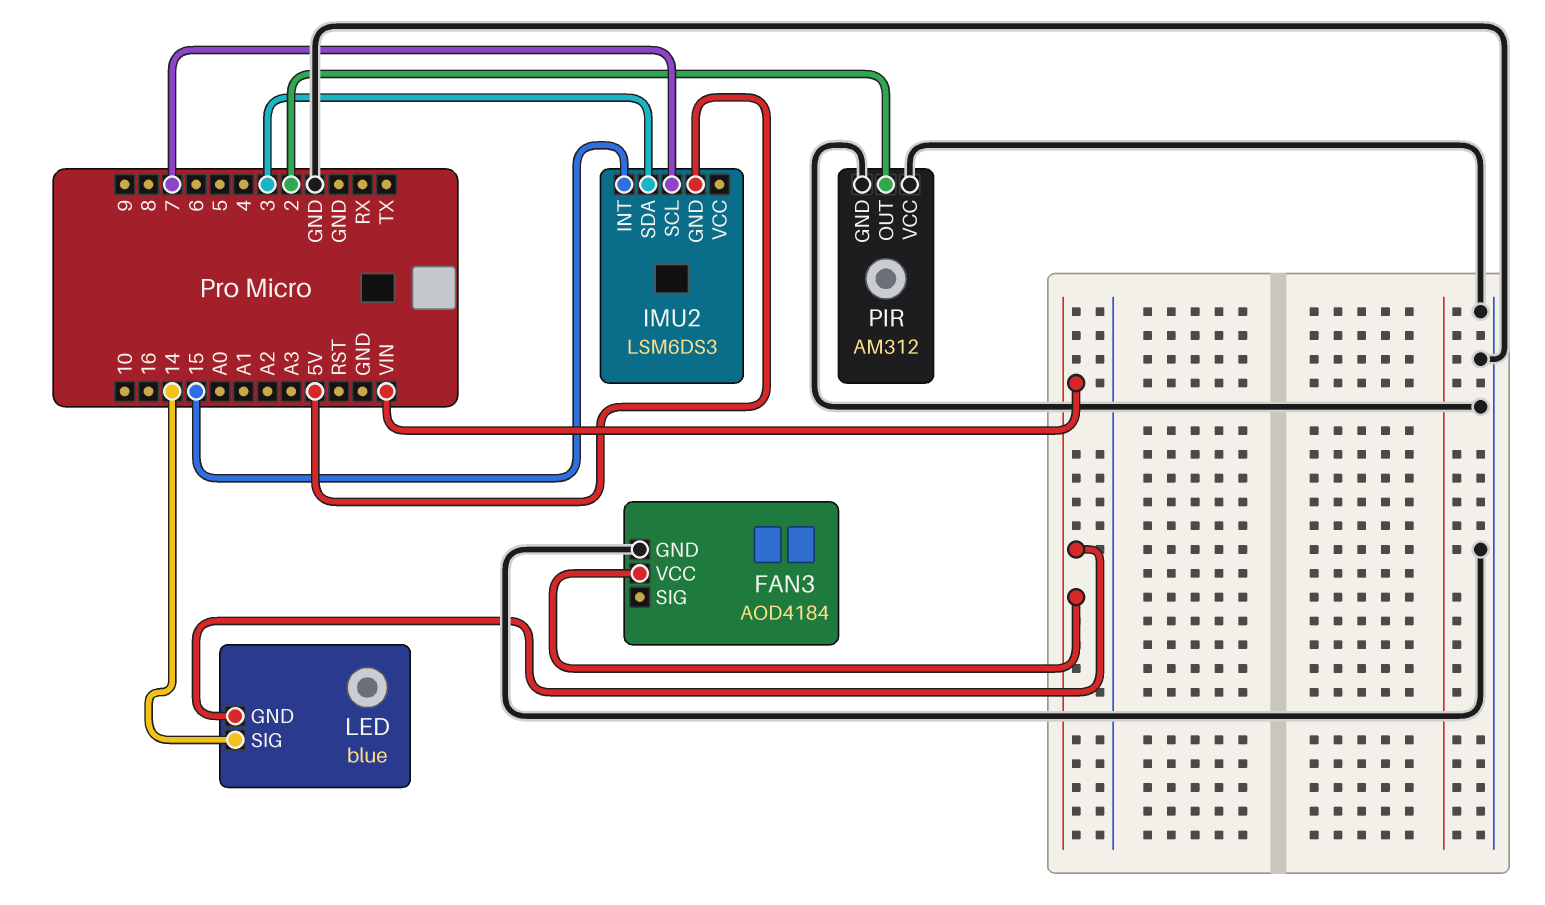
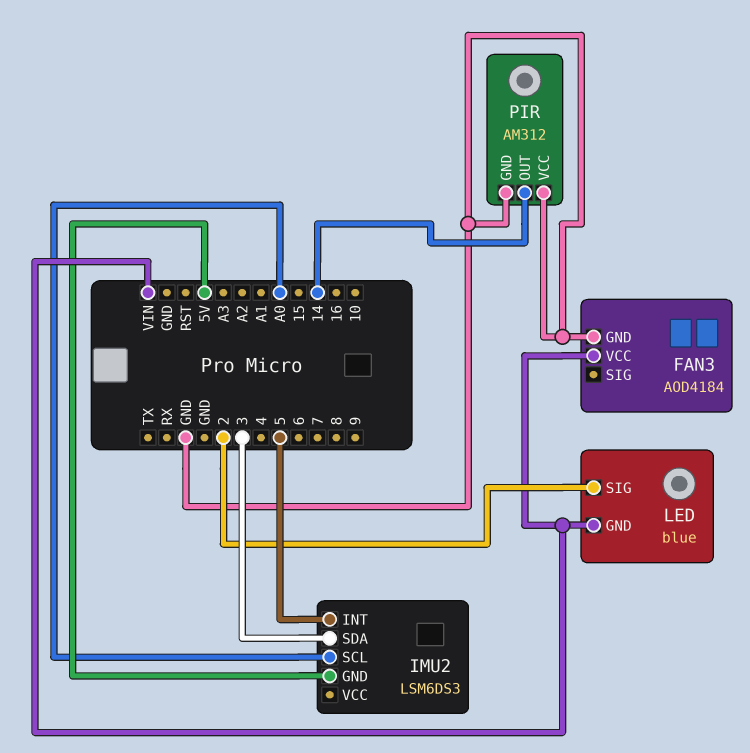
IMU2 pin INT: 15 -> 5
IMU2 pin SCL: 7 -> A0
LED pin SIG: 14 -> 2
PIR pin OUT: 2 -> 14

